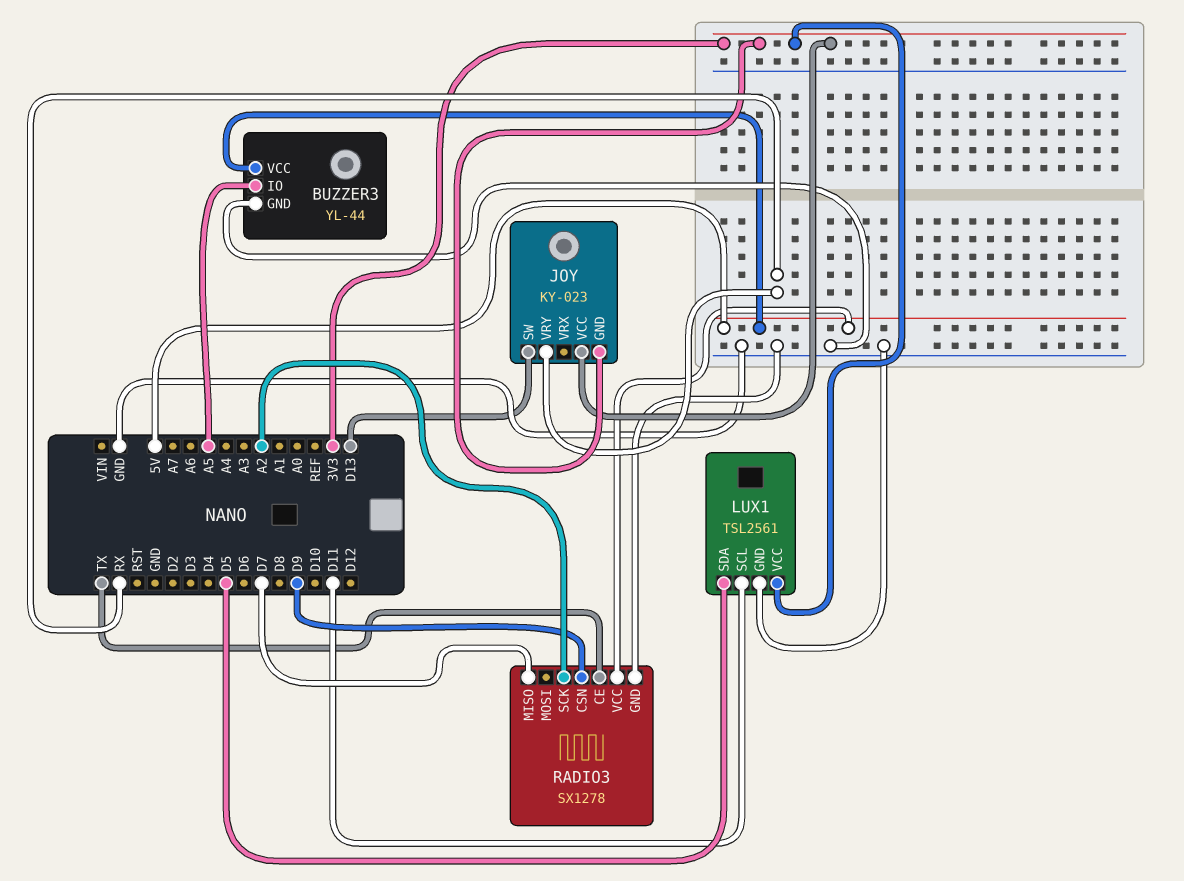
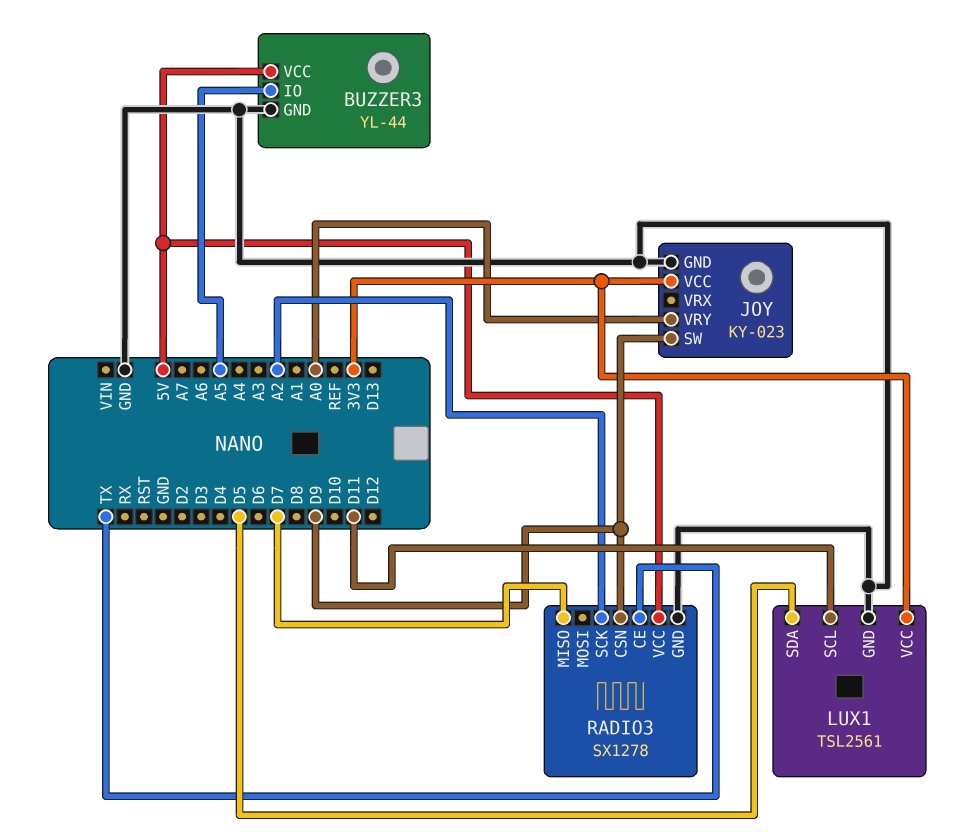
JOY pin GND: 3V3 -> GND
JOY pin SW: D13 -> D9
JOY pin VRY: RX -> A0

